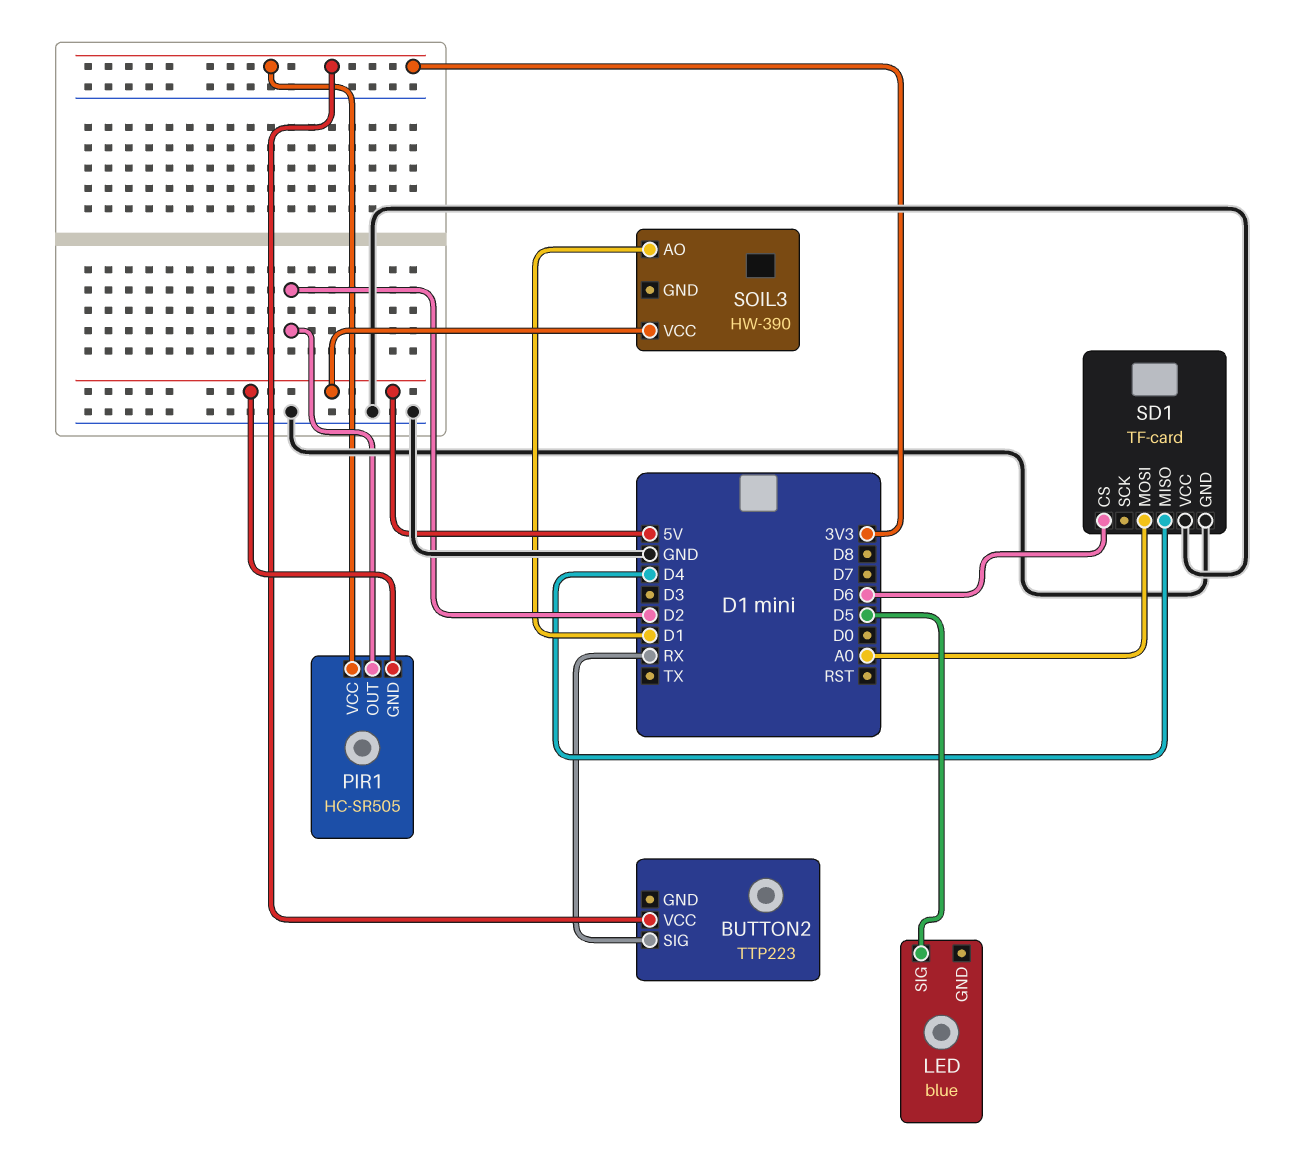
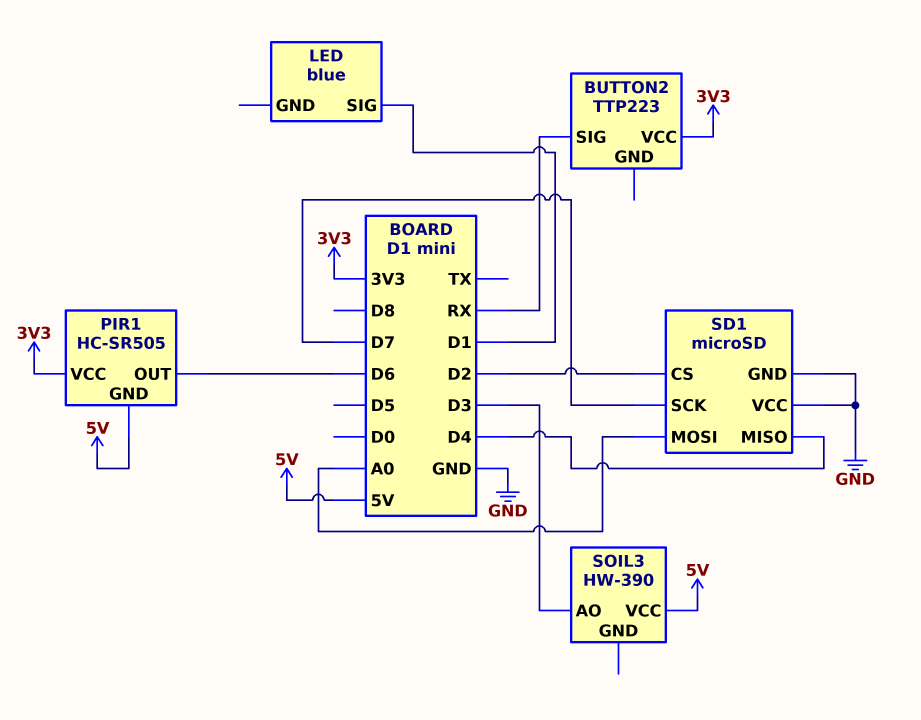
LED pin SIG: D5 -> D1
PIR1 pin OUT: D2 -> D6
SD1: TF-card -> microSD
SD1 pin CS: D6 -> D2
SD1 pin SCK: none -> D7
SOIL3 pin AO: D1 -> D3

